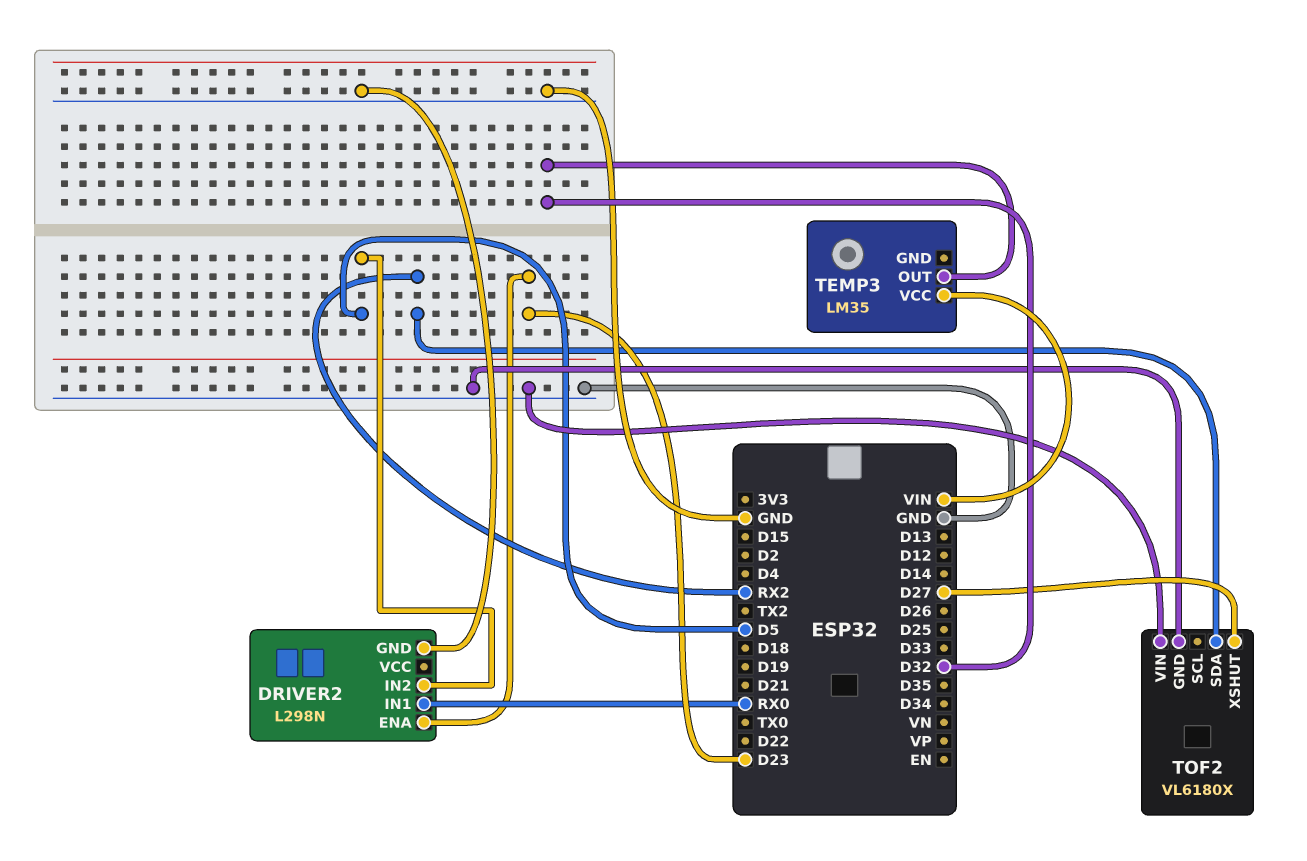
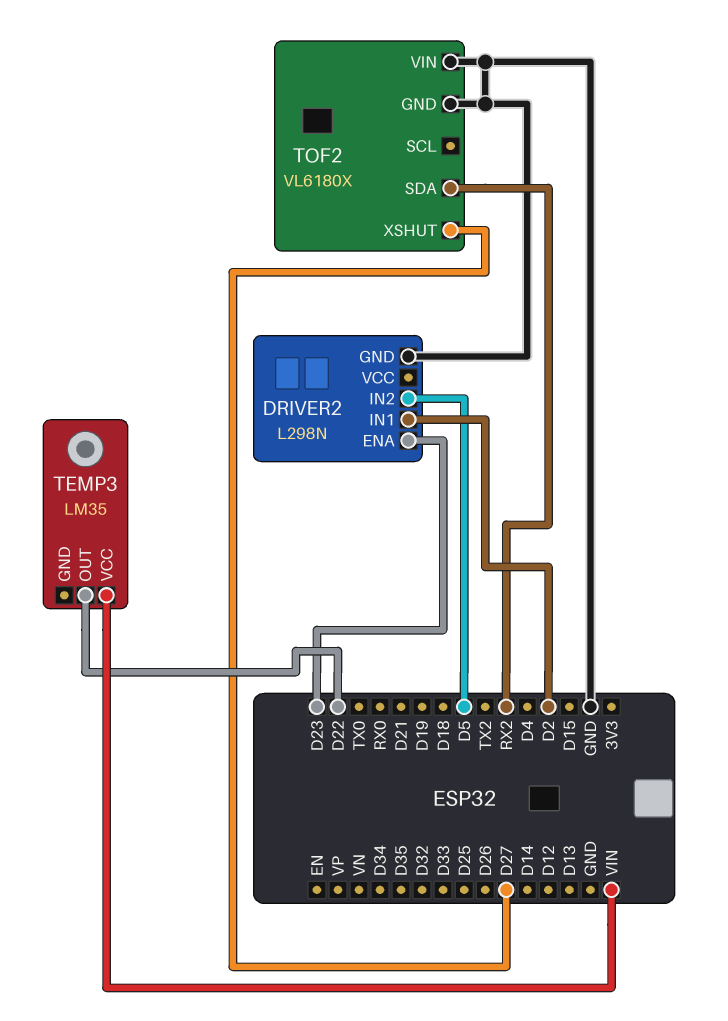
DRIVER2 pin IN1: RX0 -> D2
TEMP3 pin OUT: D32 -> D22

